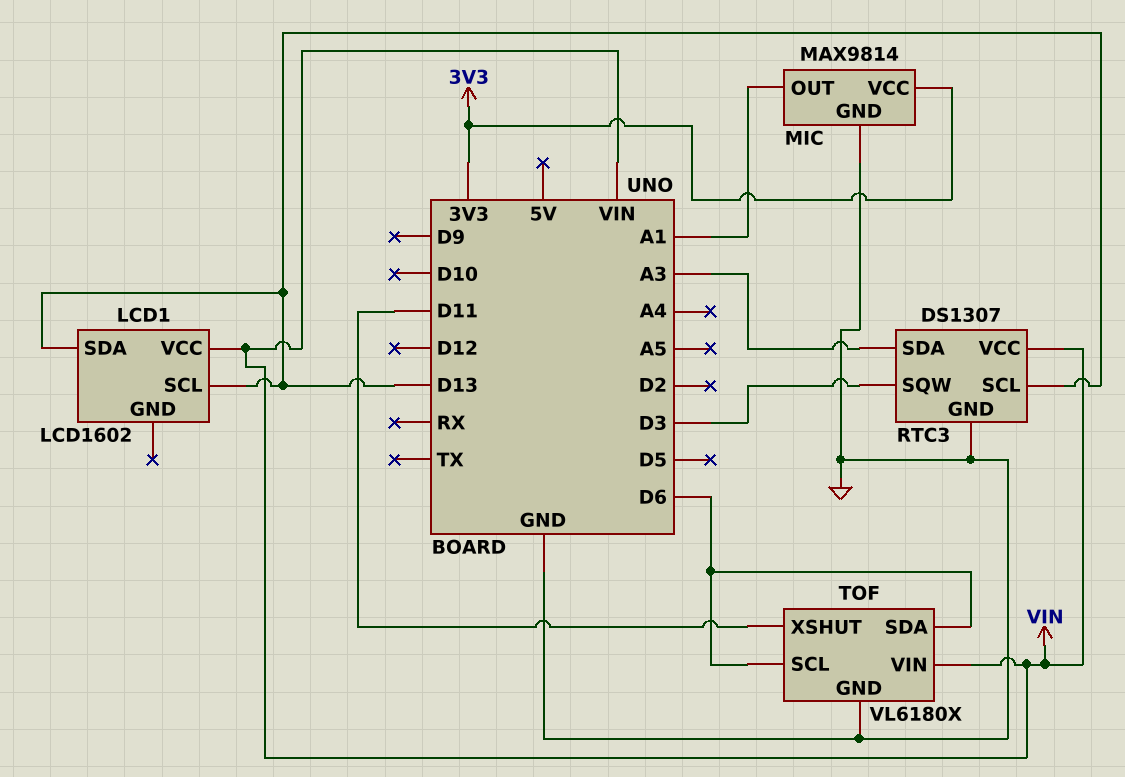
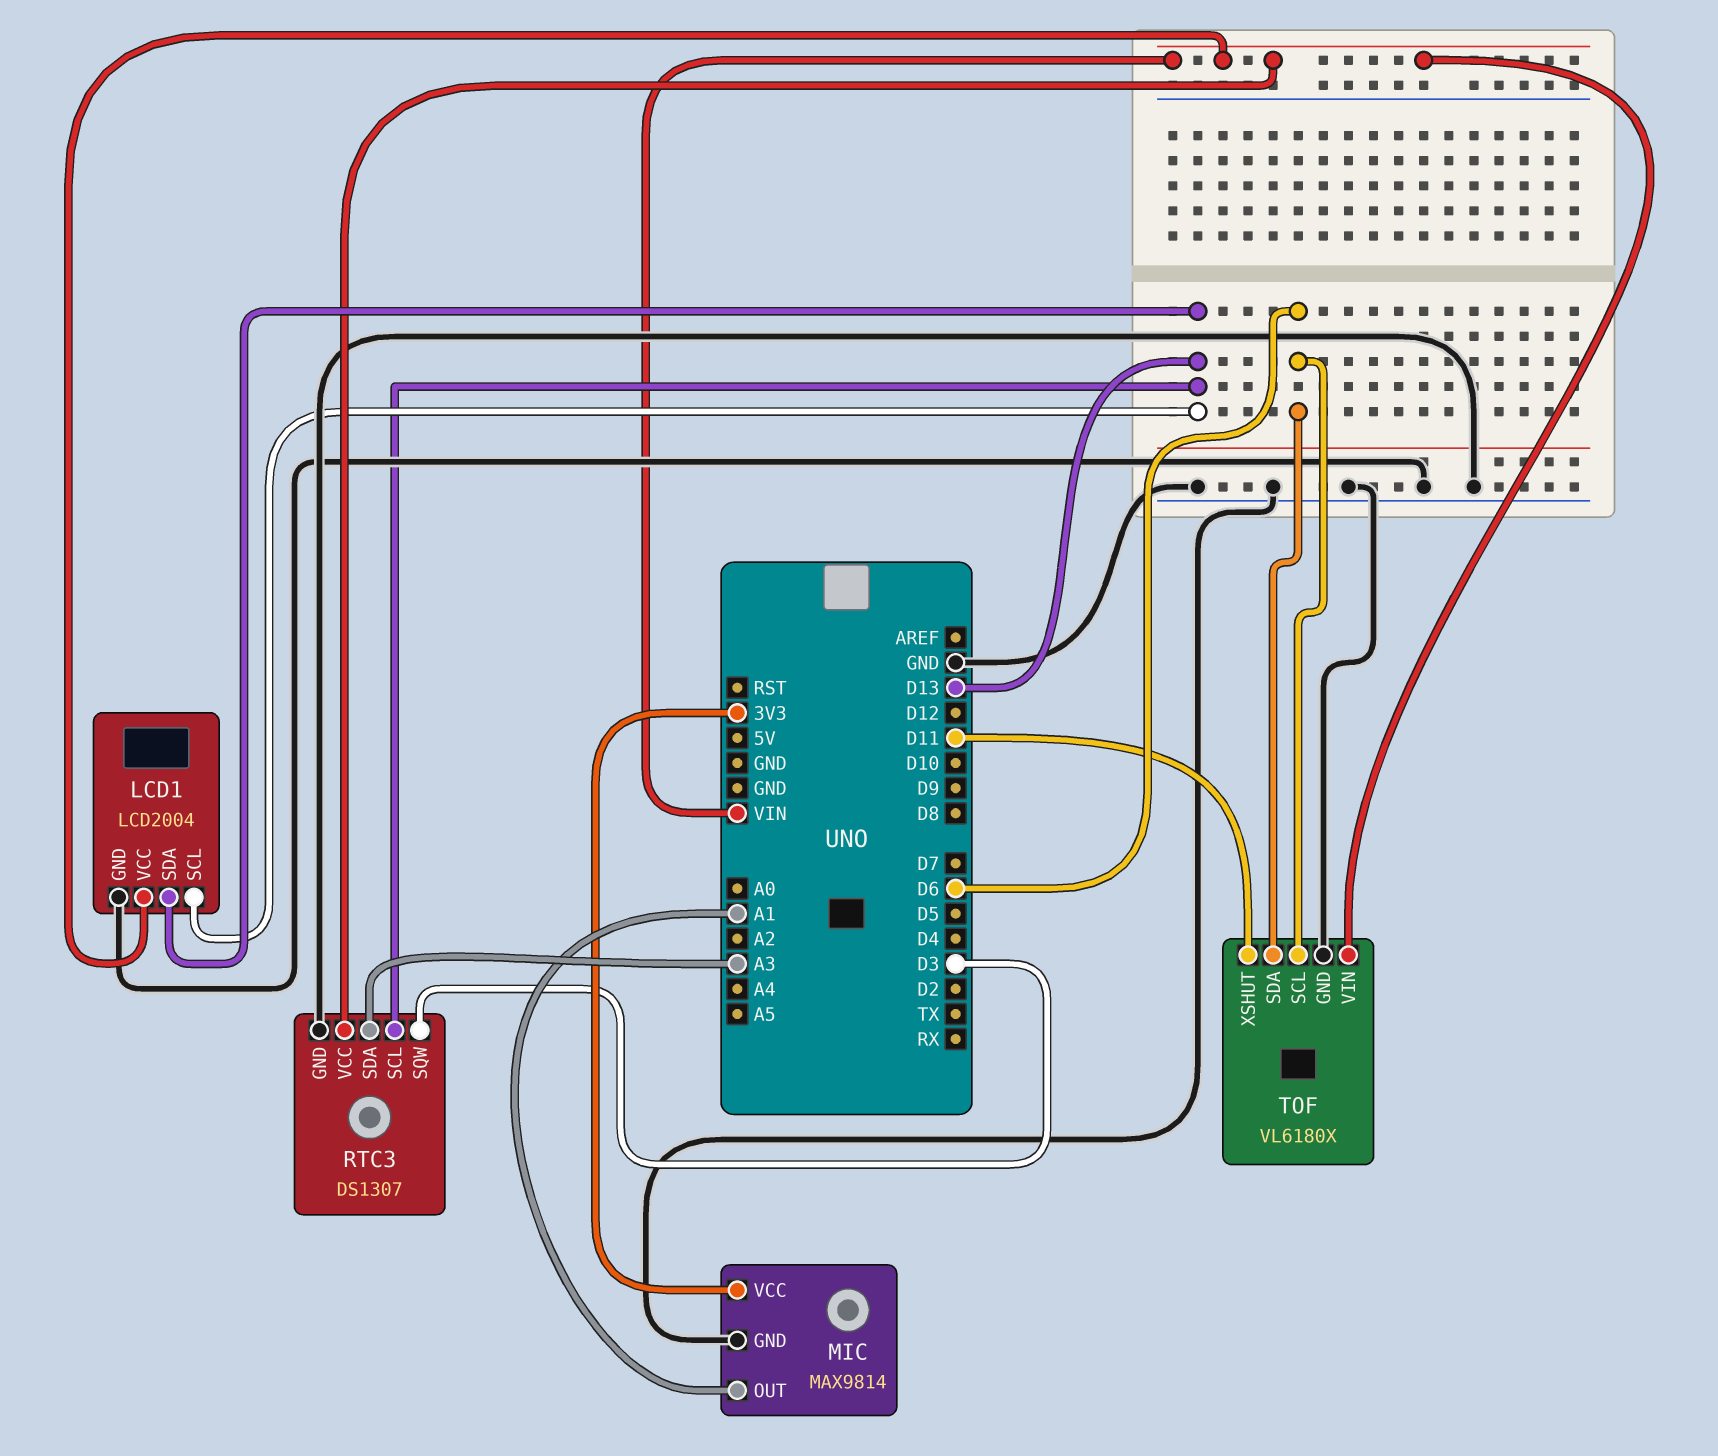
LCD1: LCD1602 -> LCD2004
LCD1 pin GND: none -> GND

